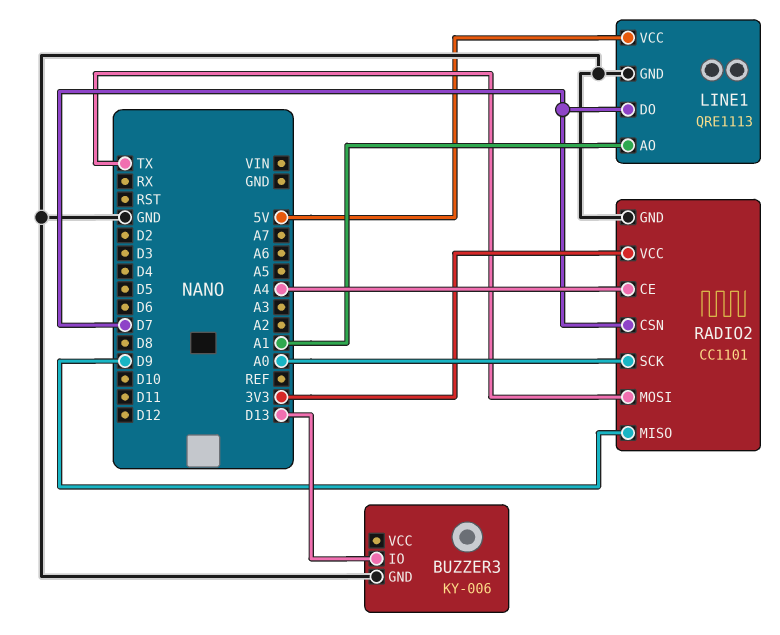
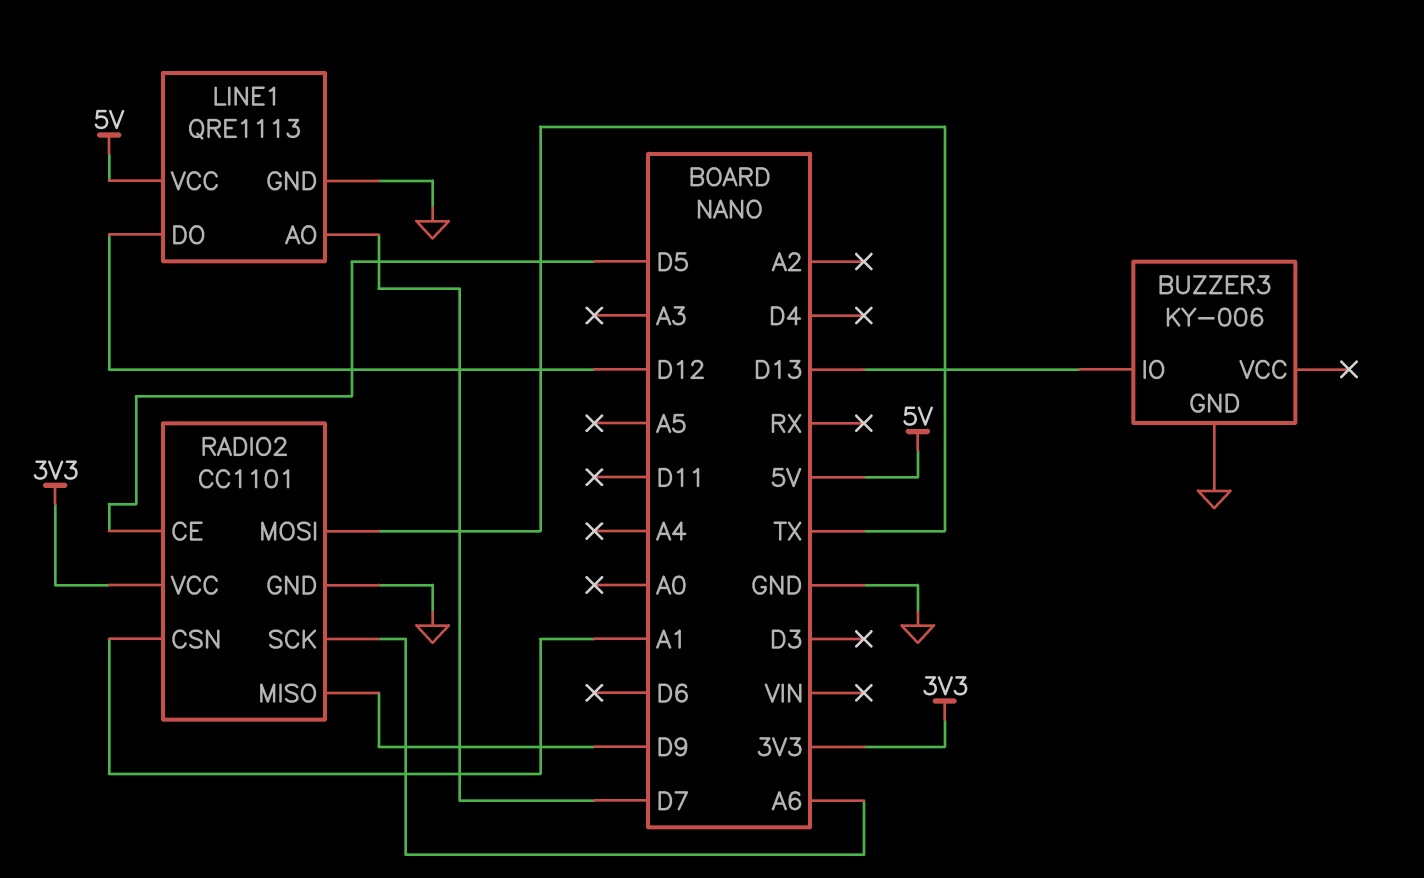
LINE1 pin AO: A1 -> D7
LINE1 pin DO: D7 -> D12
RADIO2 pin CE: A4 -> D5
RADIO2 pin CSN: D7 -> A1
RADIO2 pin SCK: A0 -> A6

